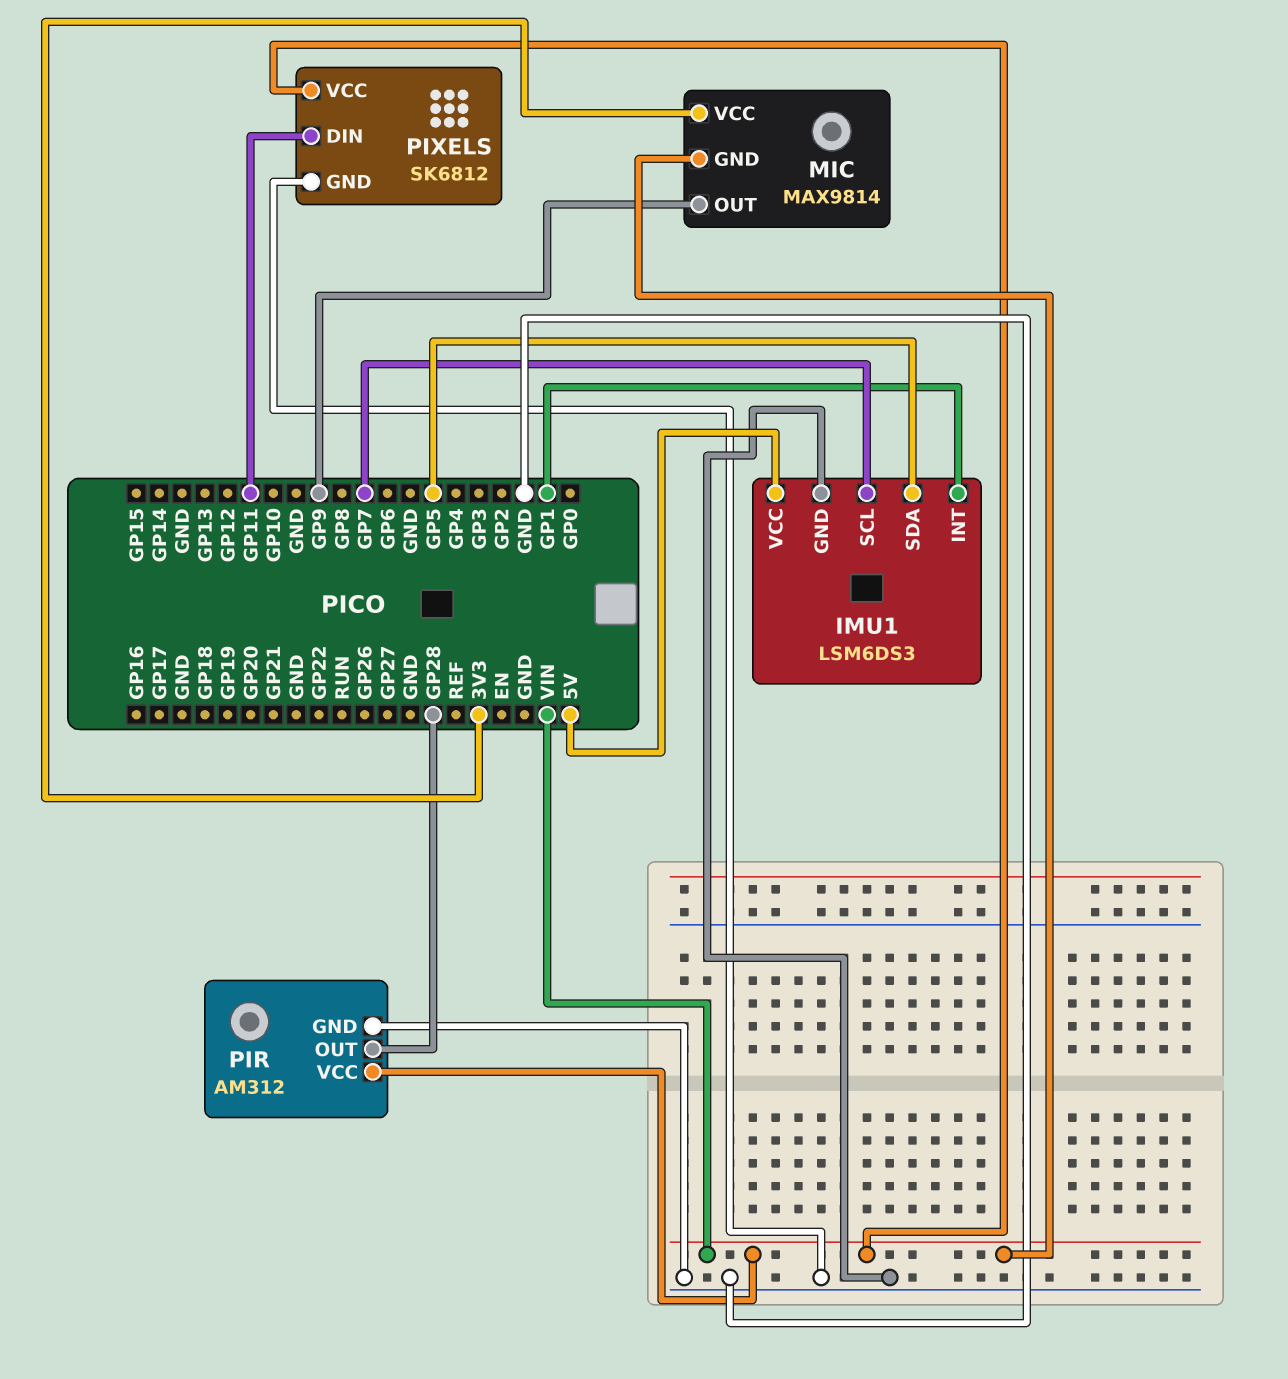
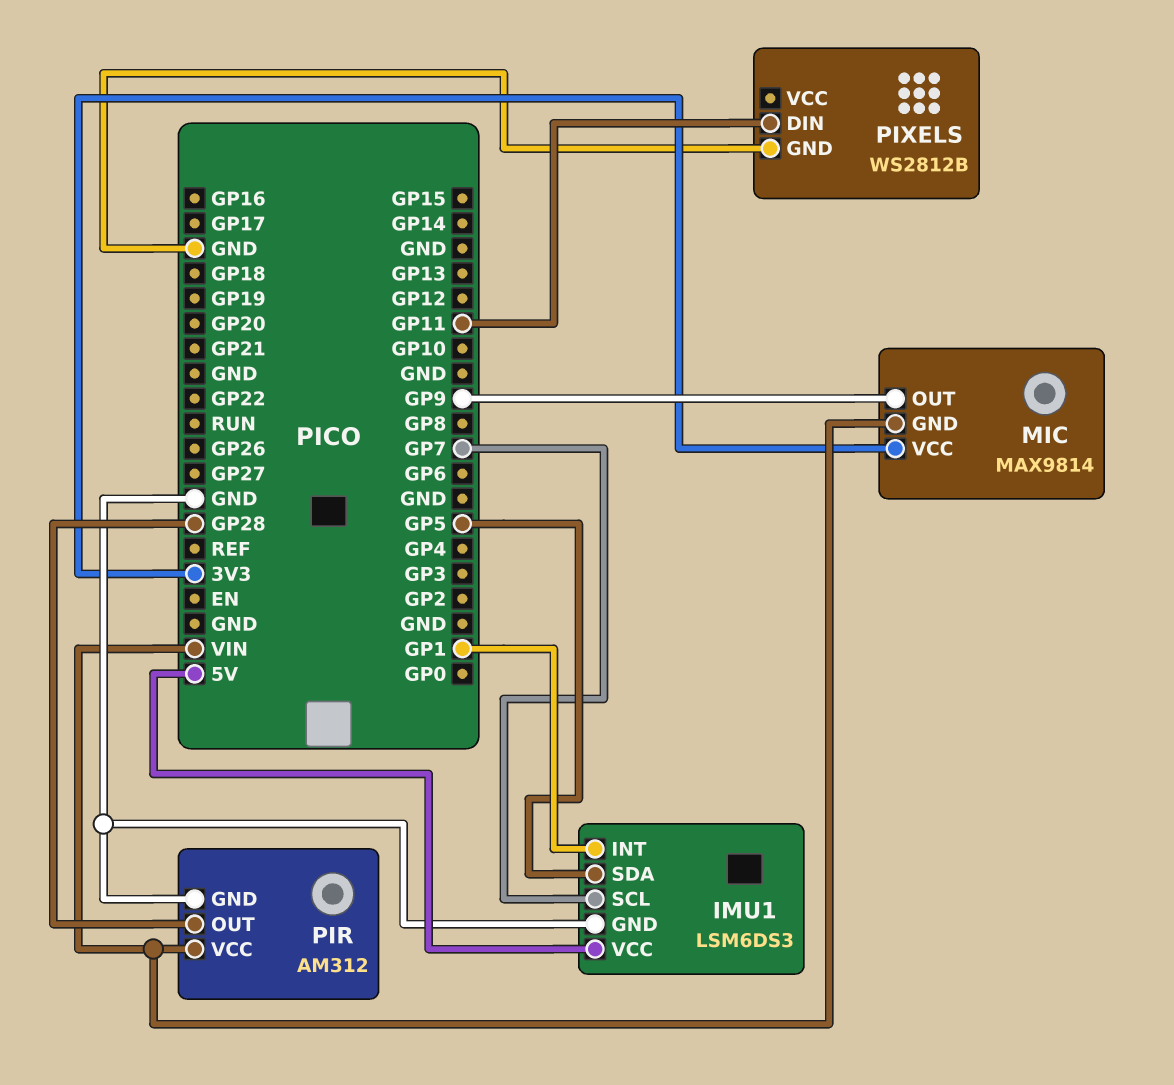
PIXELS: SK6812 -> WS2812B
PIXELS pin VCC: VIN -> none

